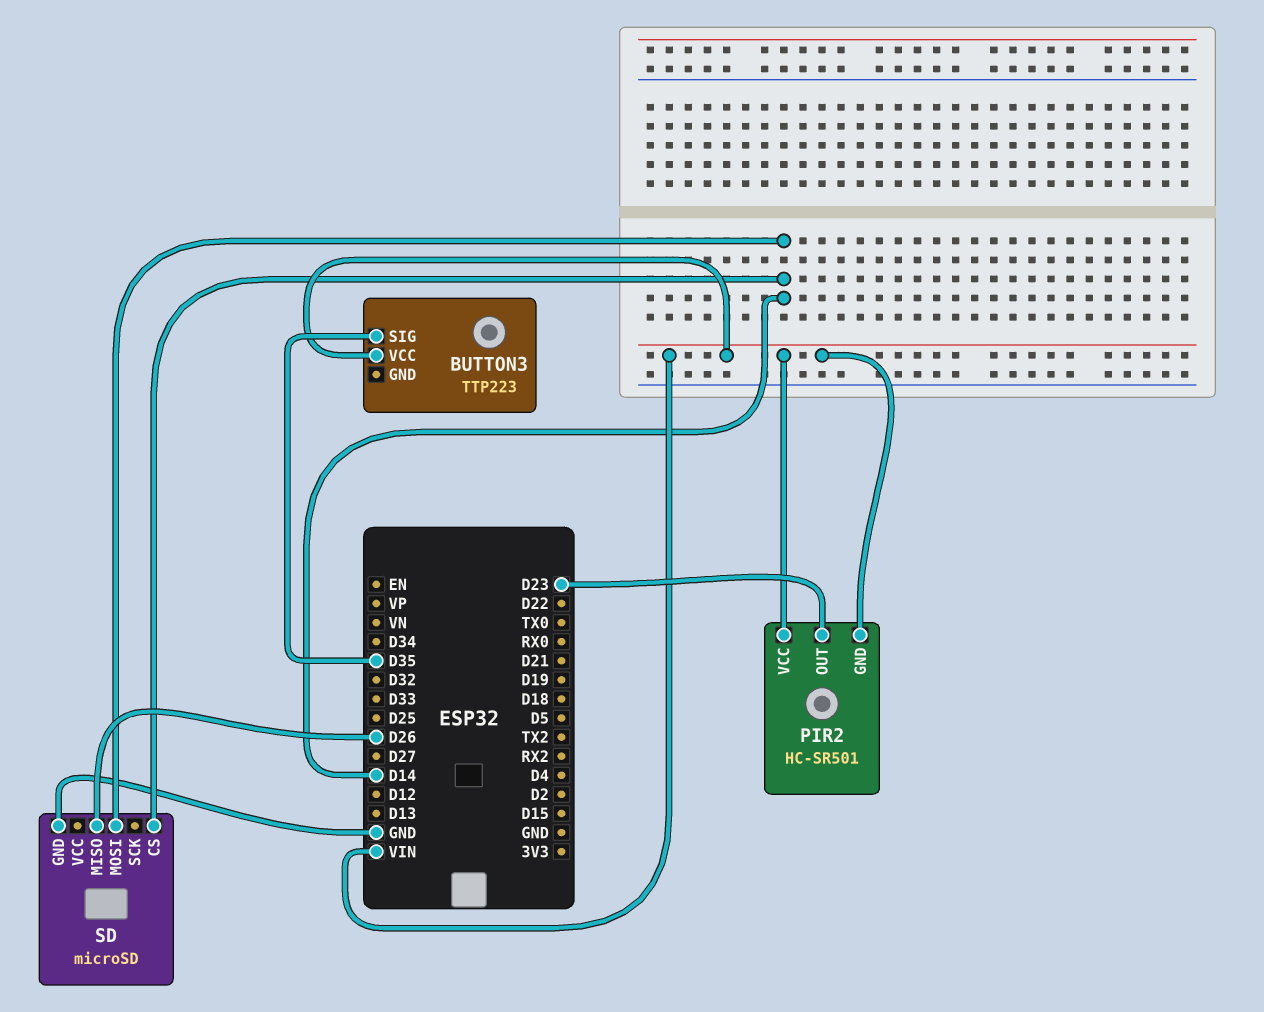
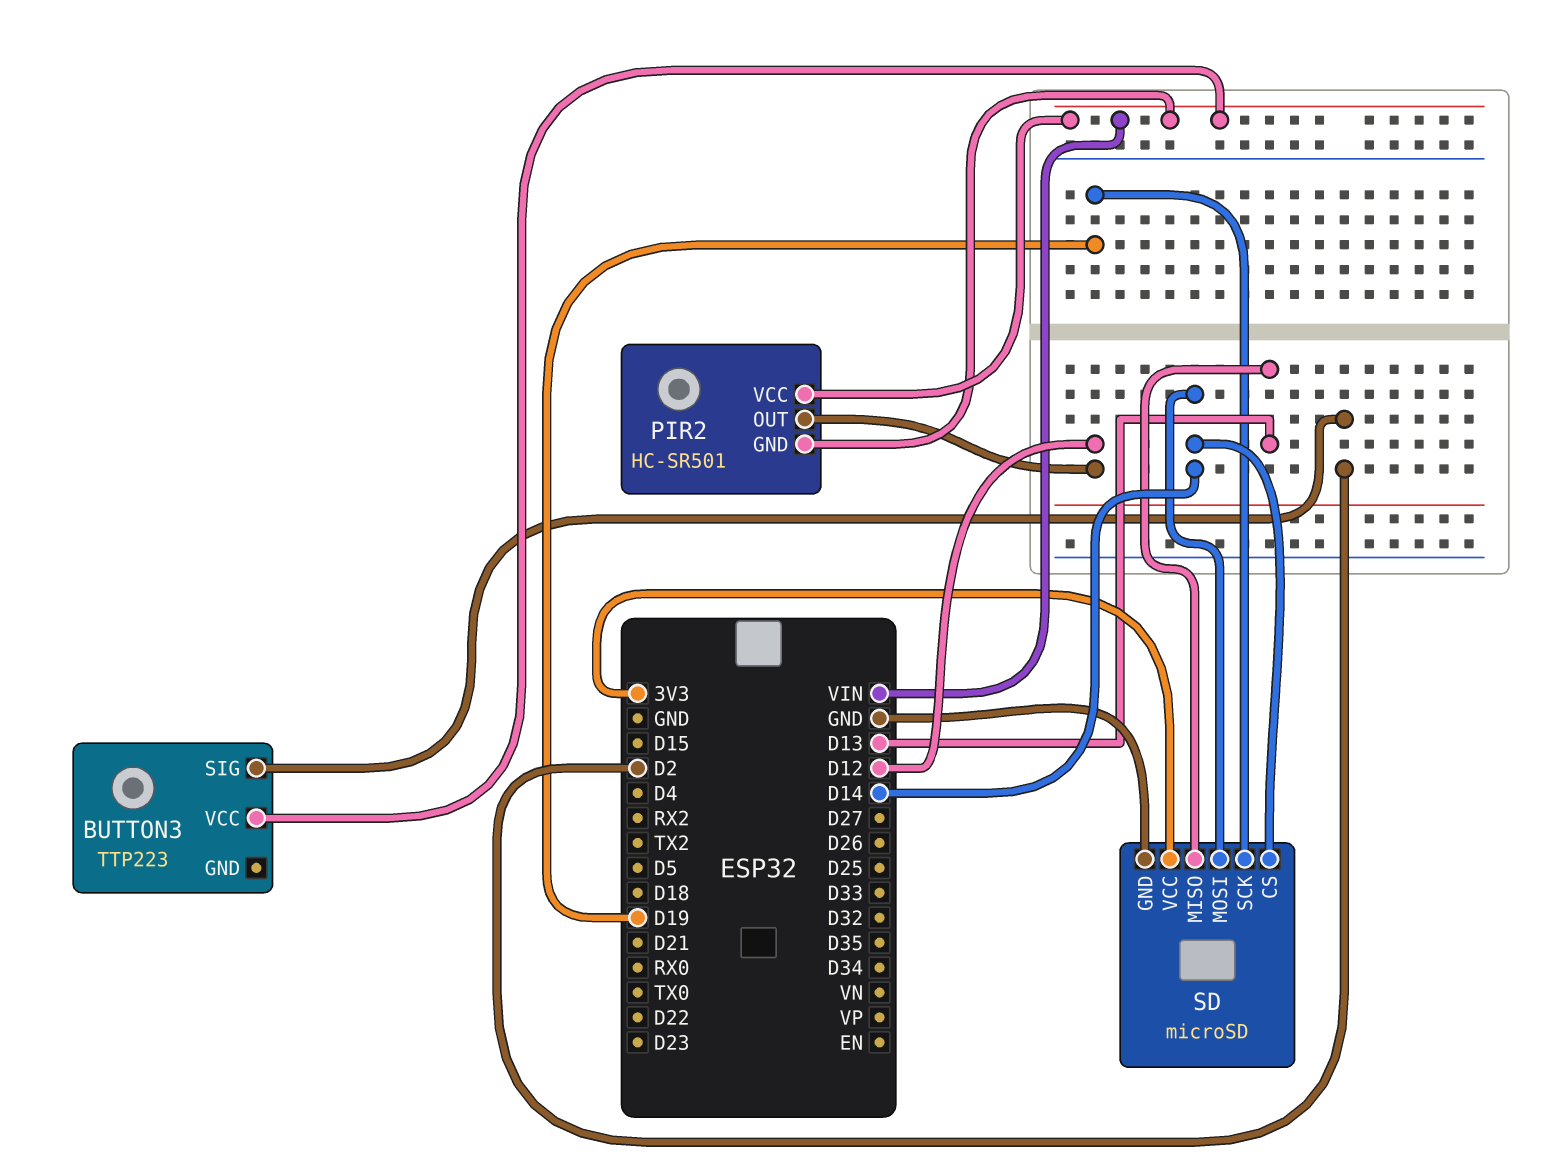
BUTTON3 pin SIG: D35 -> D2
PIR2 pin OUT: D23 -> D12
SD pin MISO: D26 -> D13
SD pin SCK: none -> D19
SD pin VCC: none -> 3V3

